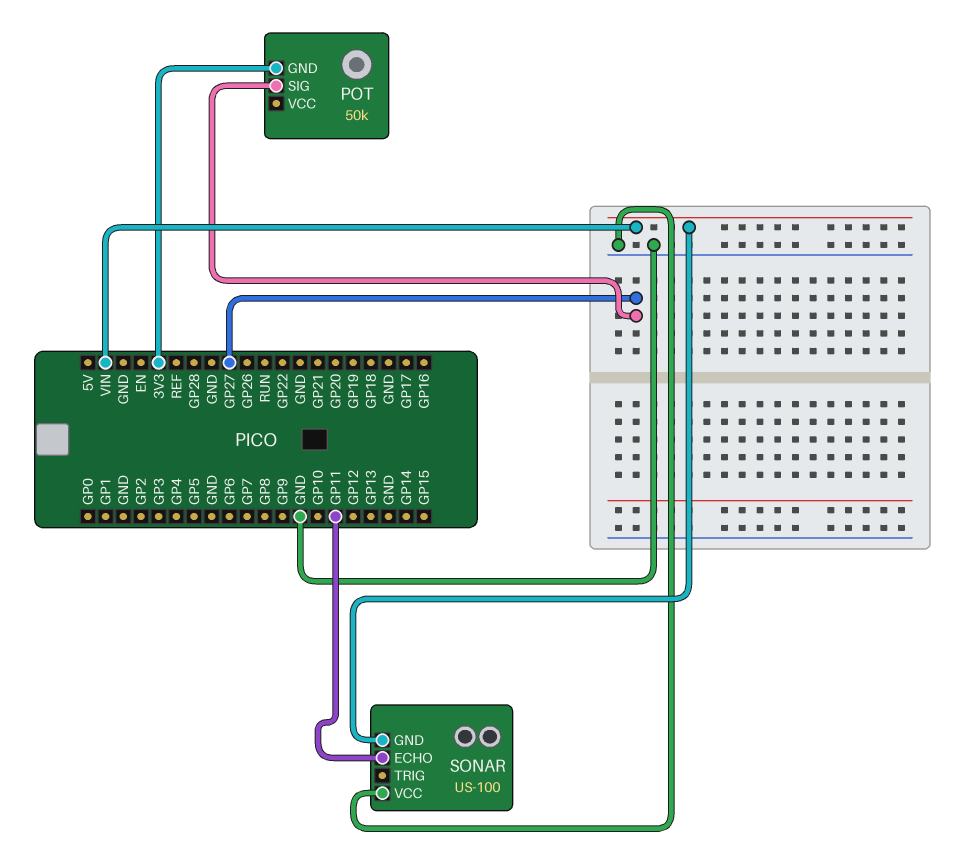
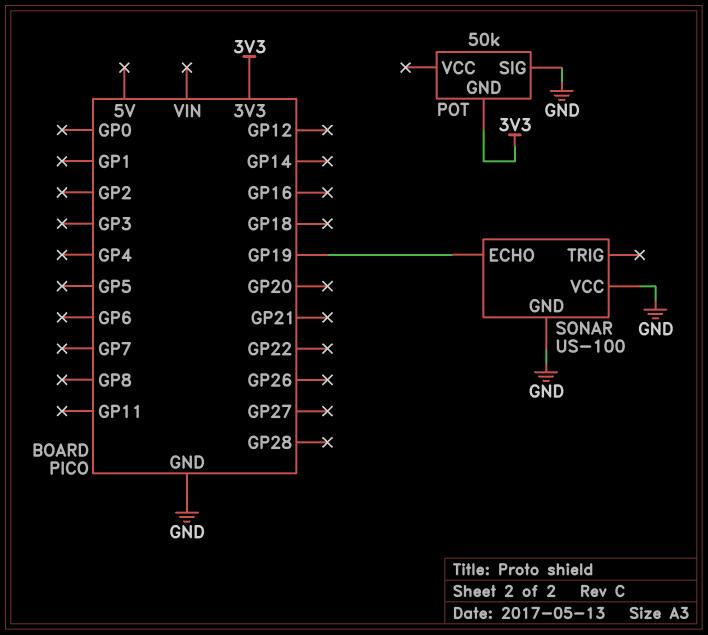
POT pin SIG: GP27 -> GND
SONAR pin ECHO: GP11 -> GP19
SONAR pin GND: VIN -> GND

